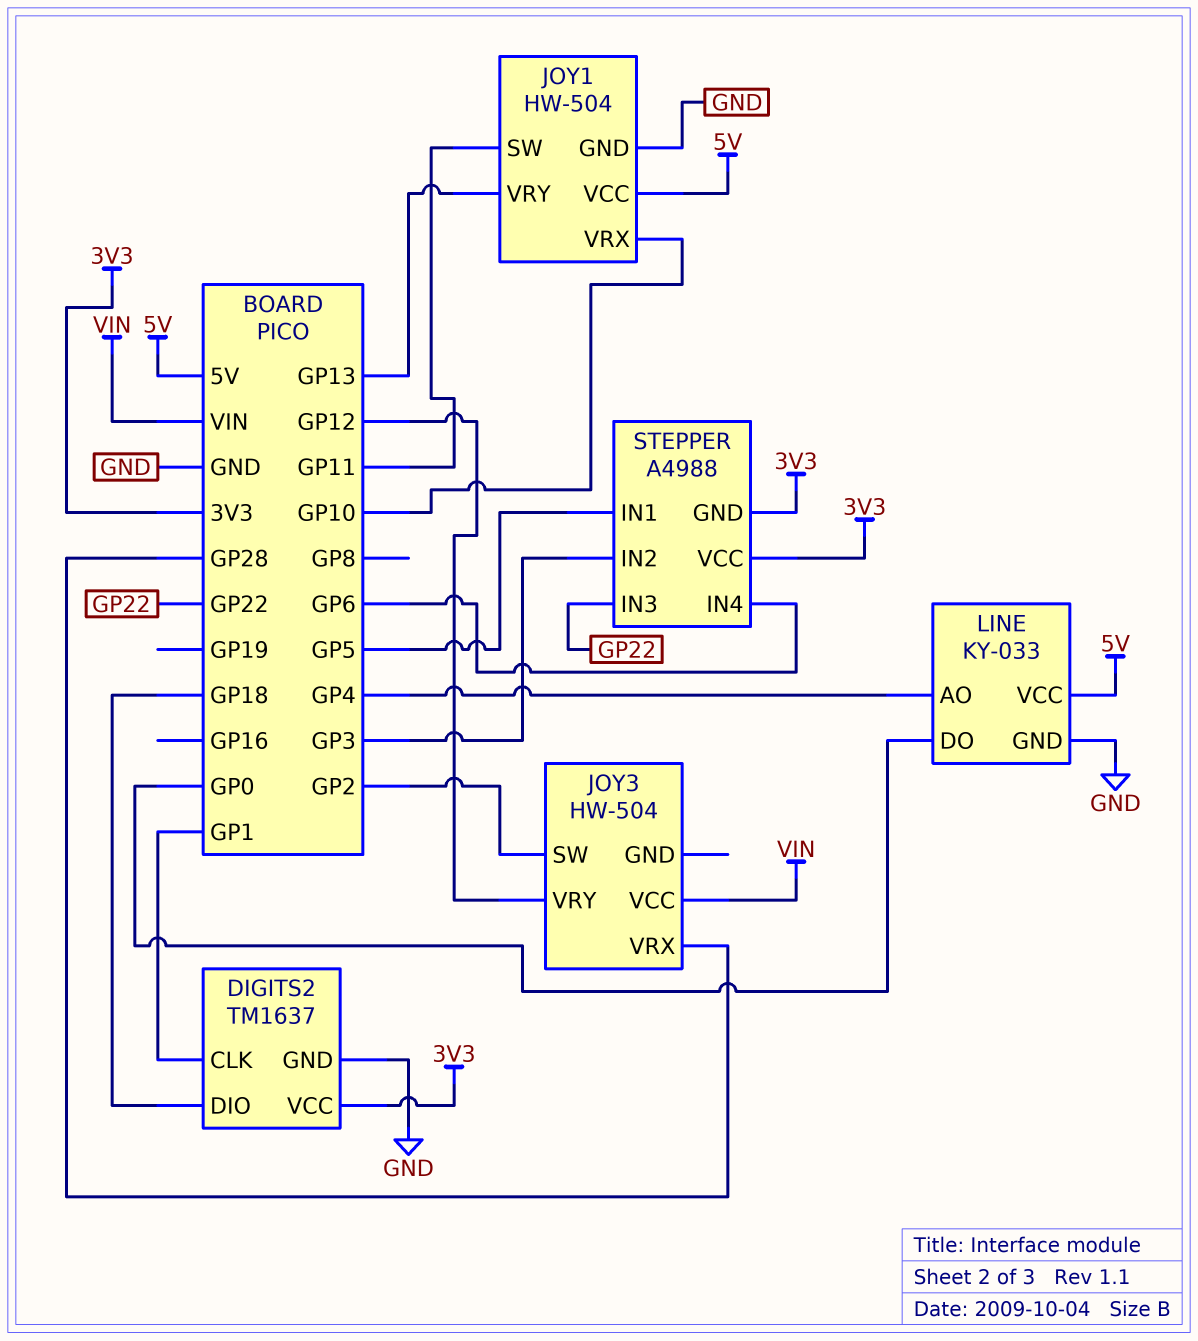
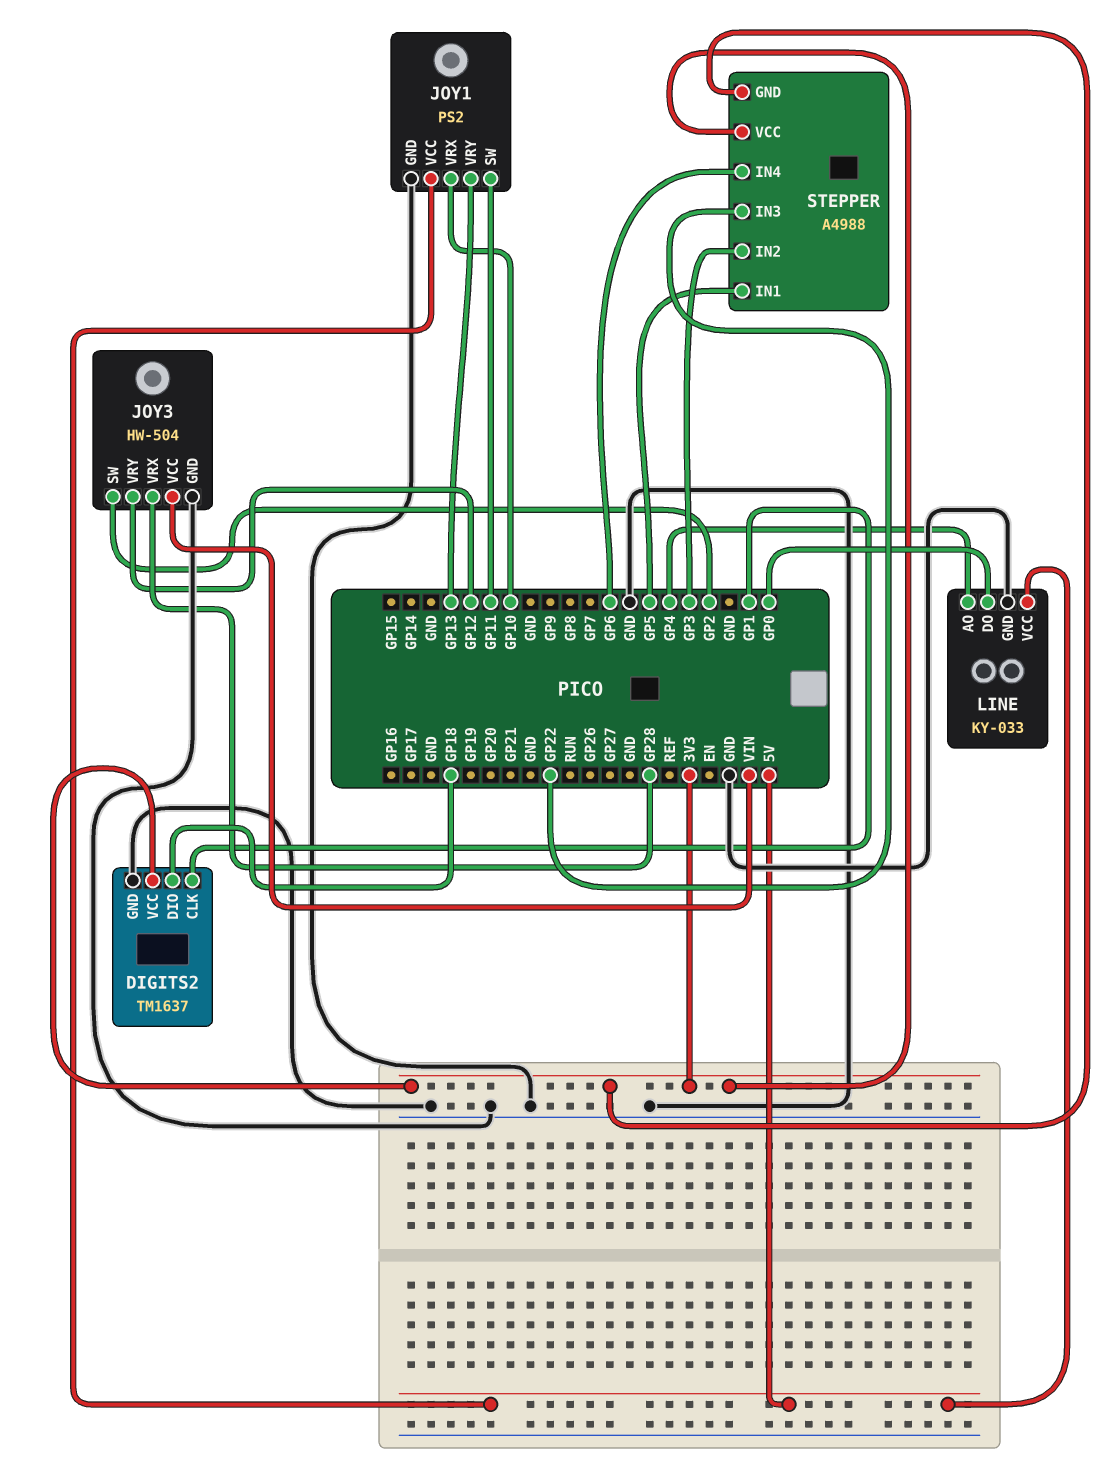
JOY1: HW-504 -> PS2
JOY3 pin GND: none -> GND

